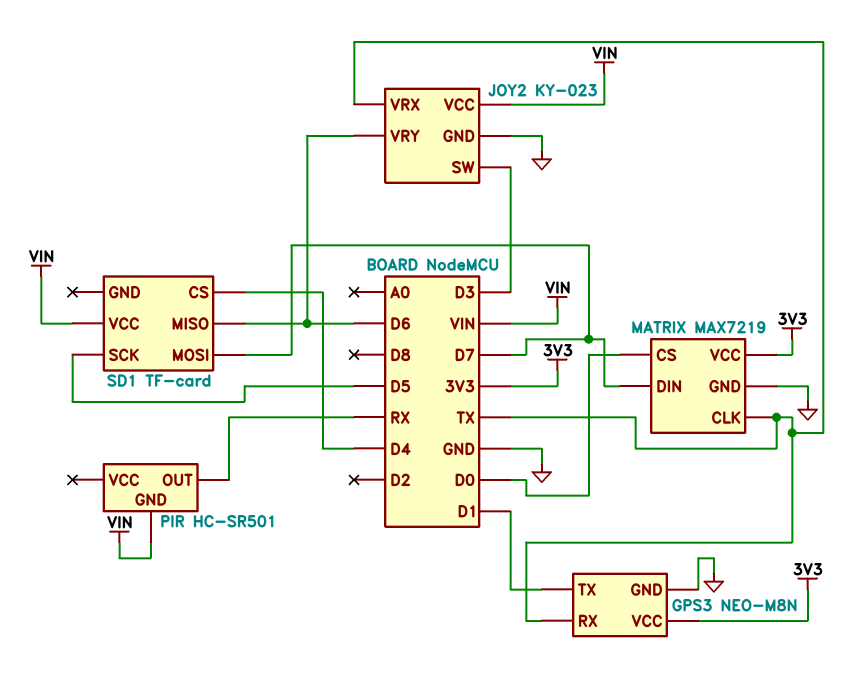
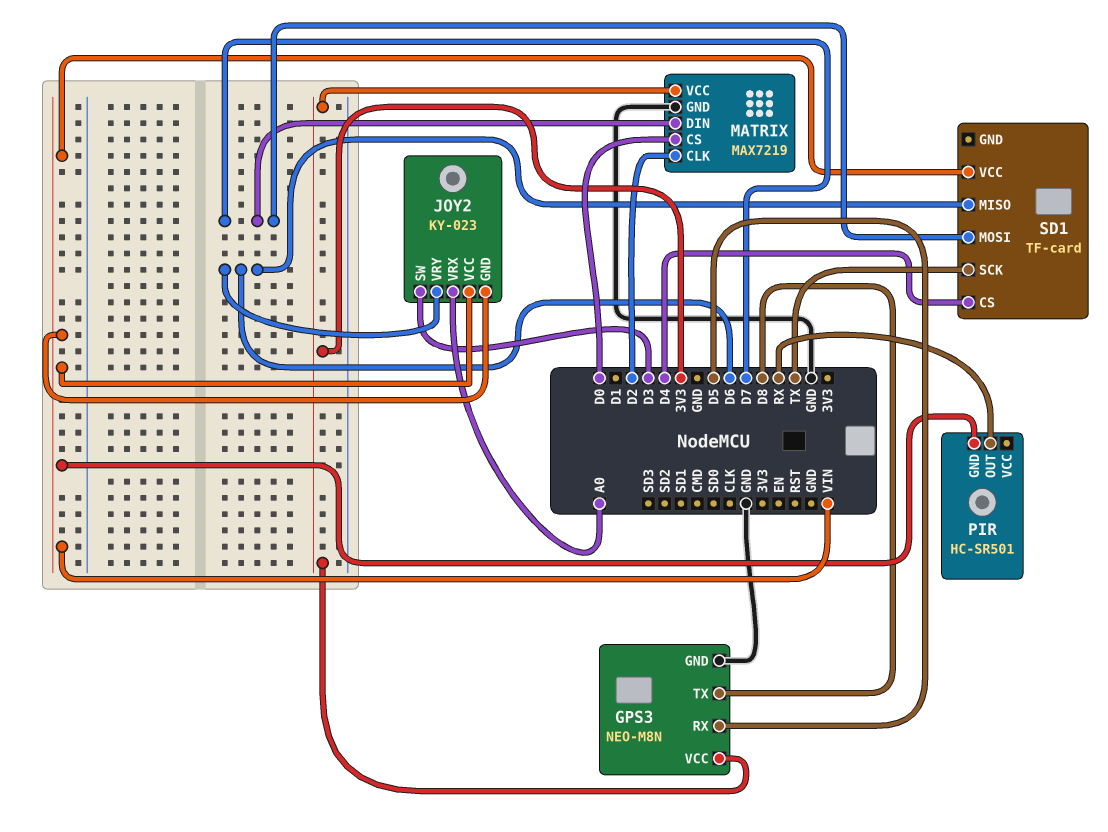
GPS3 pin RX: TX -> D5
GPS3 pin TX: D1 -> D8
JOY2 pin GND: GND -> VIN
JOY2 pin VRX: TX -> A0
MATRIX pin CLK: TX -> D2
SD1 pin SCK: D5 -> TX

